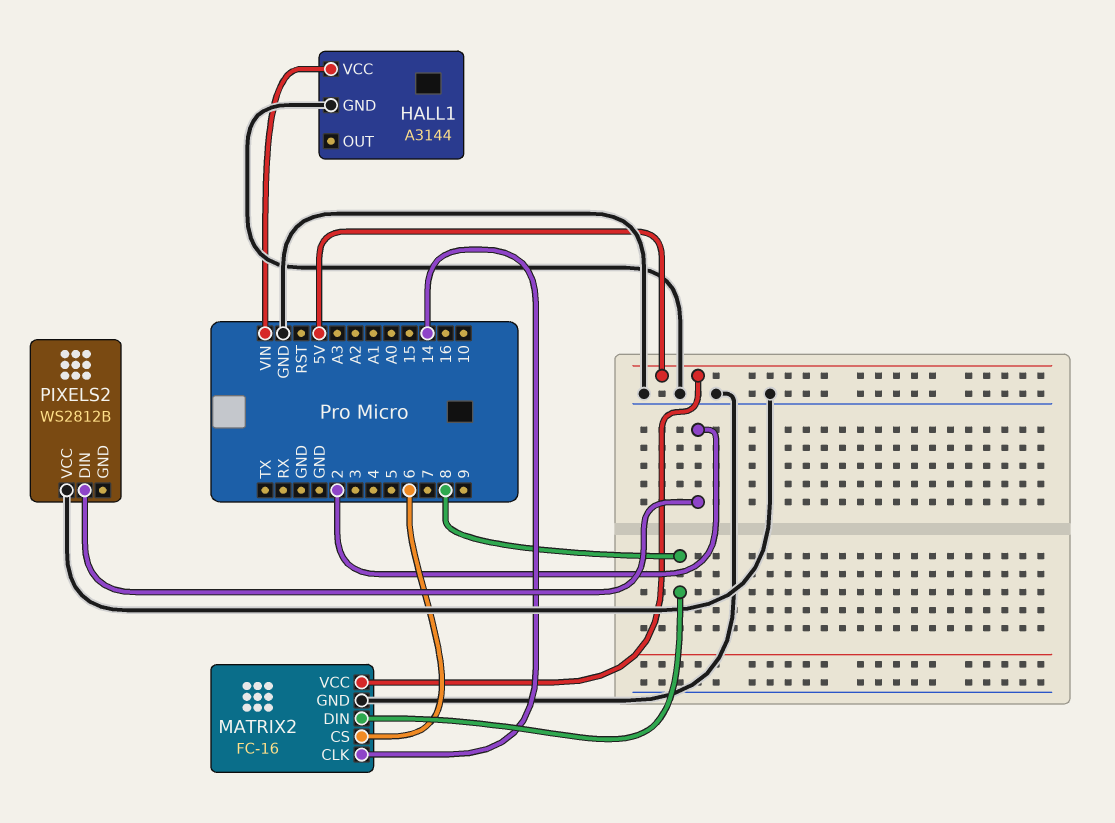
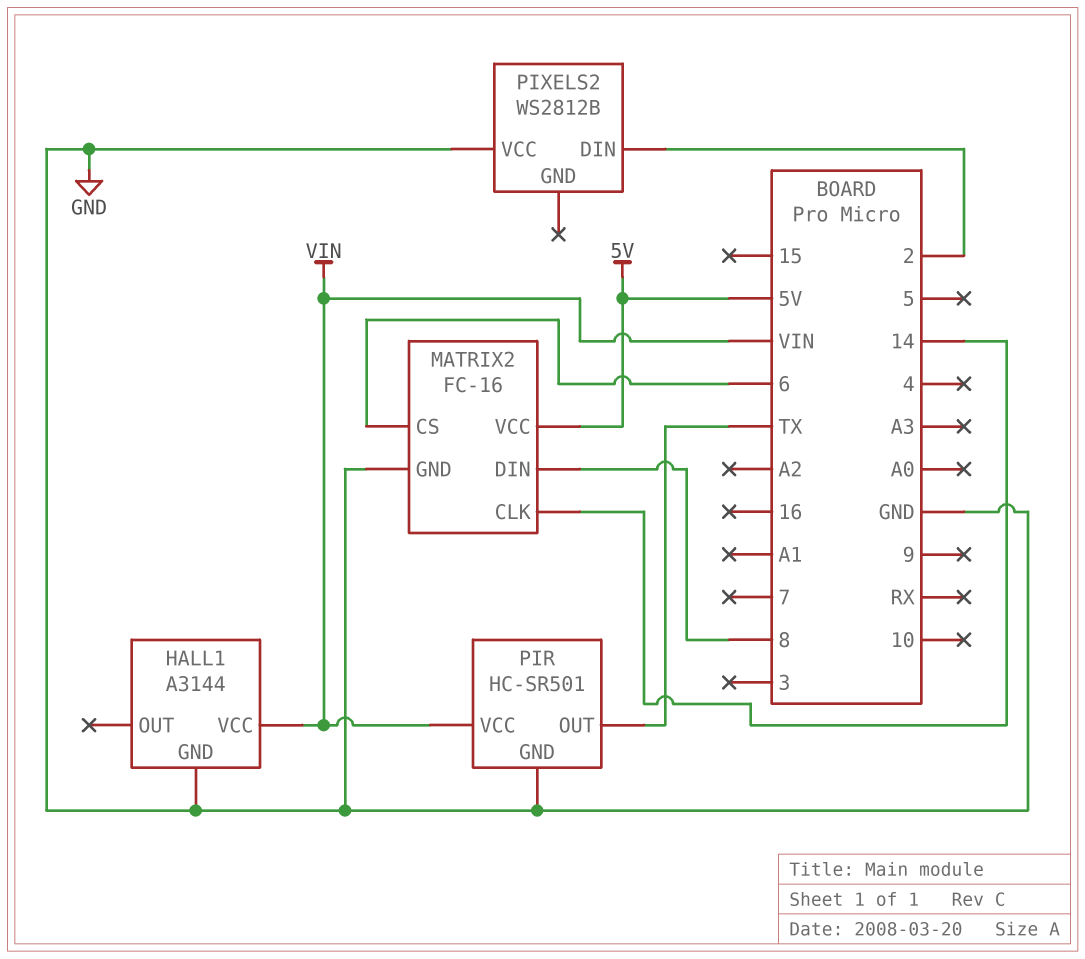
PIR: none -> HC-SR501
PIR pin GND: none -> GND
PIR pin OUT: none -> TX
PIR pin VCC: none -> VIN

